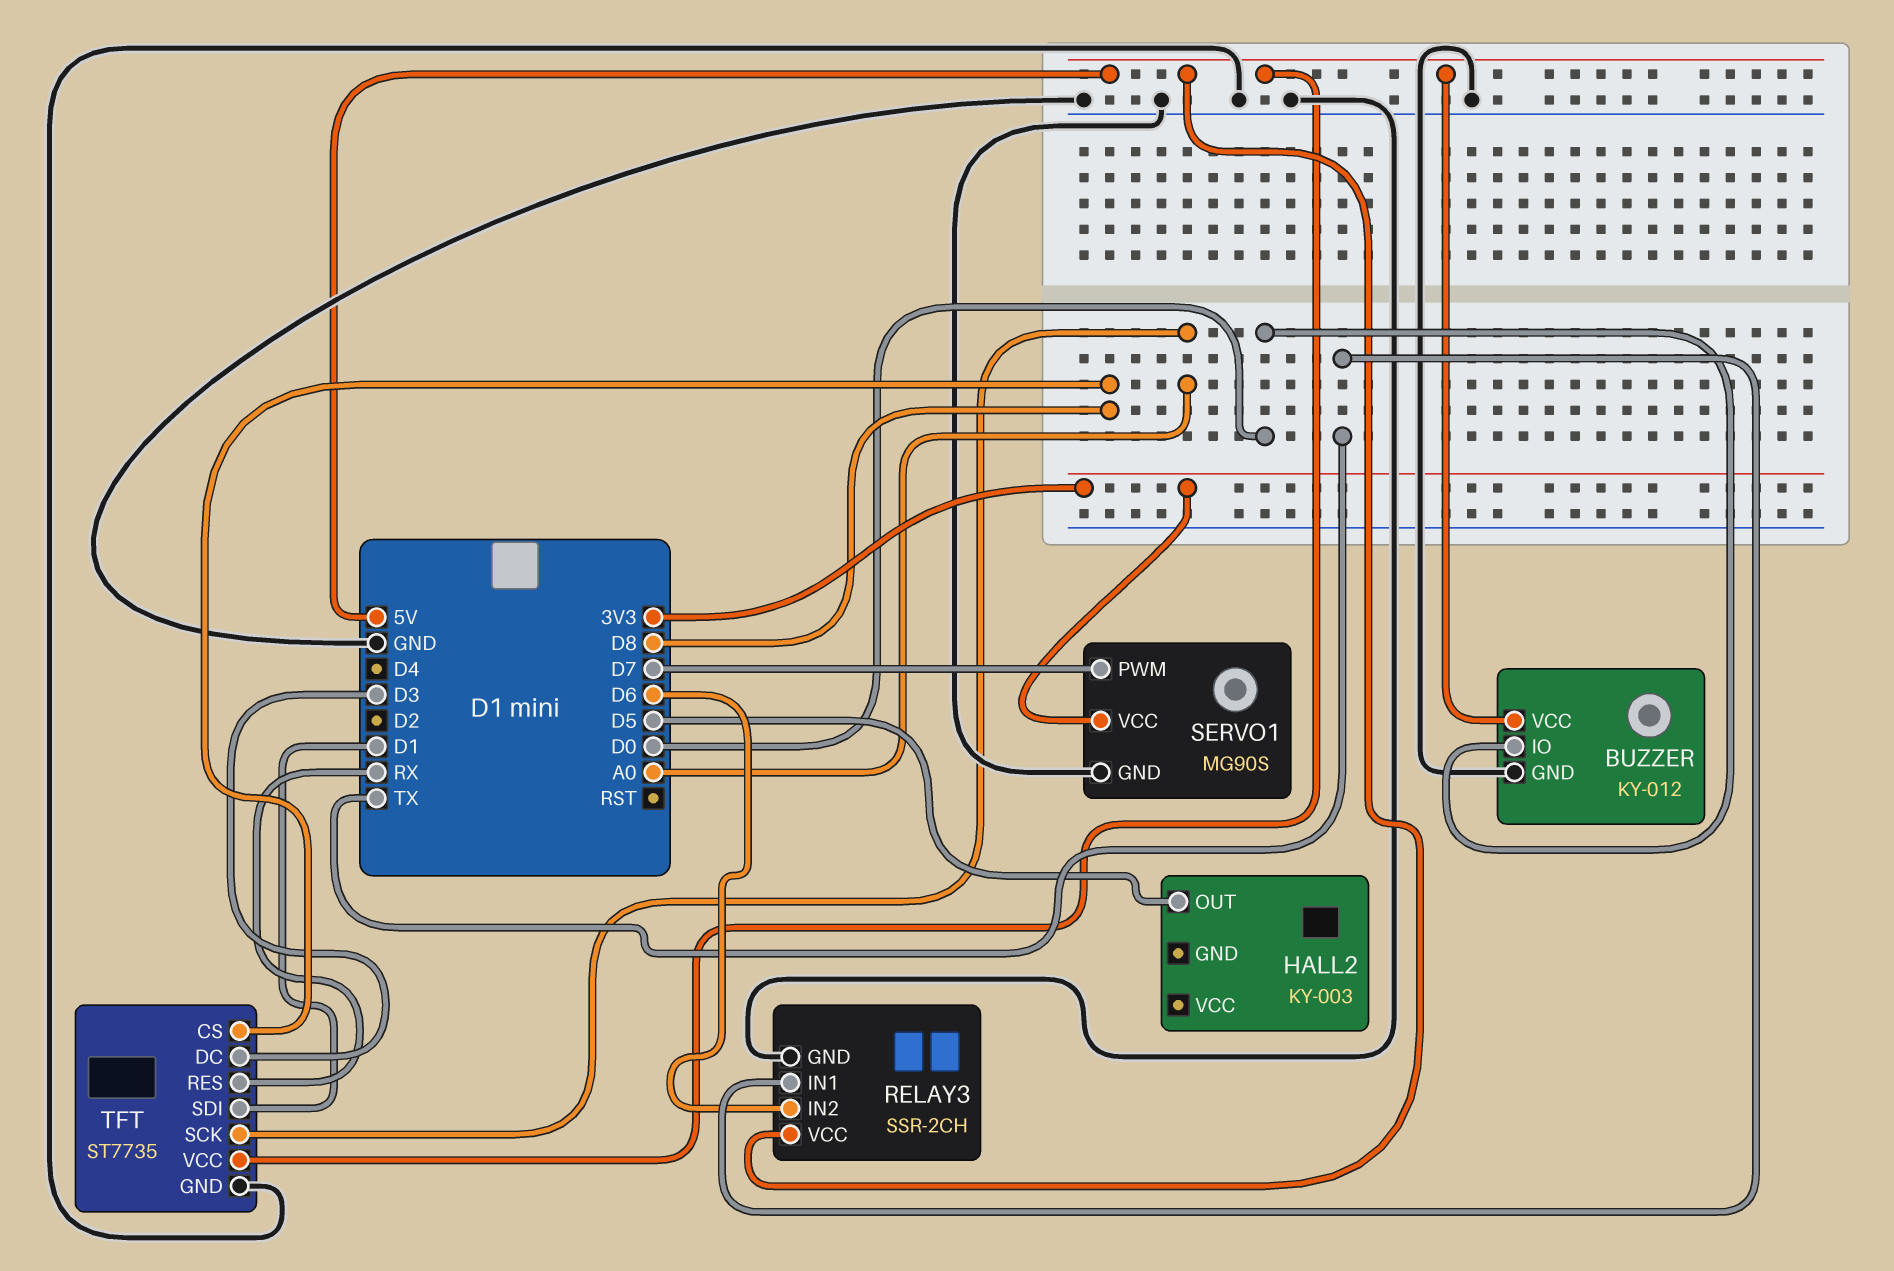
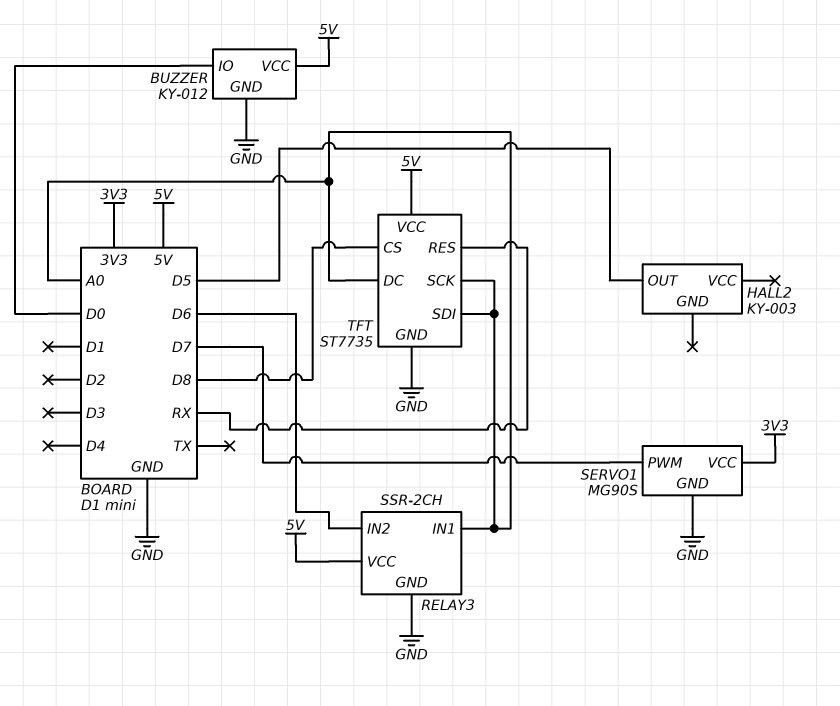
RELAY3 pin IN1: TX -> A0
TFT pin DC: D3 -> A0
TFT pin SDI: D1 -> A0

